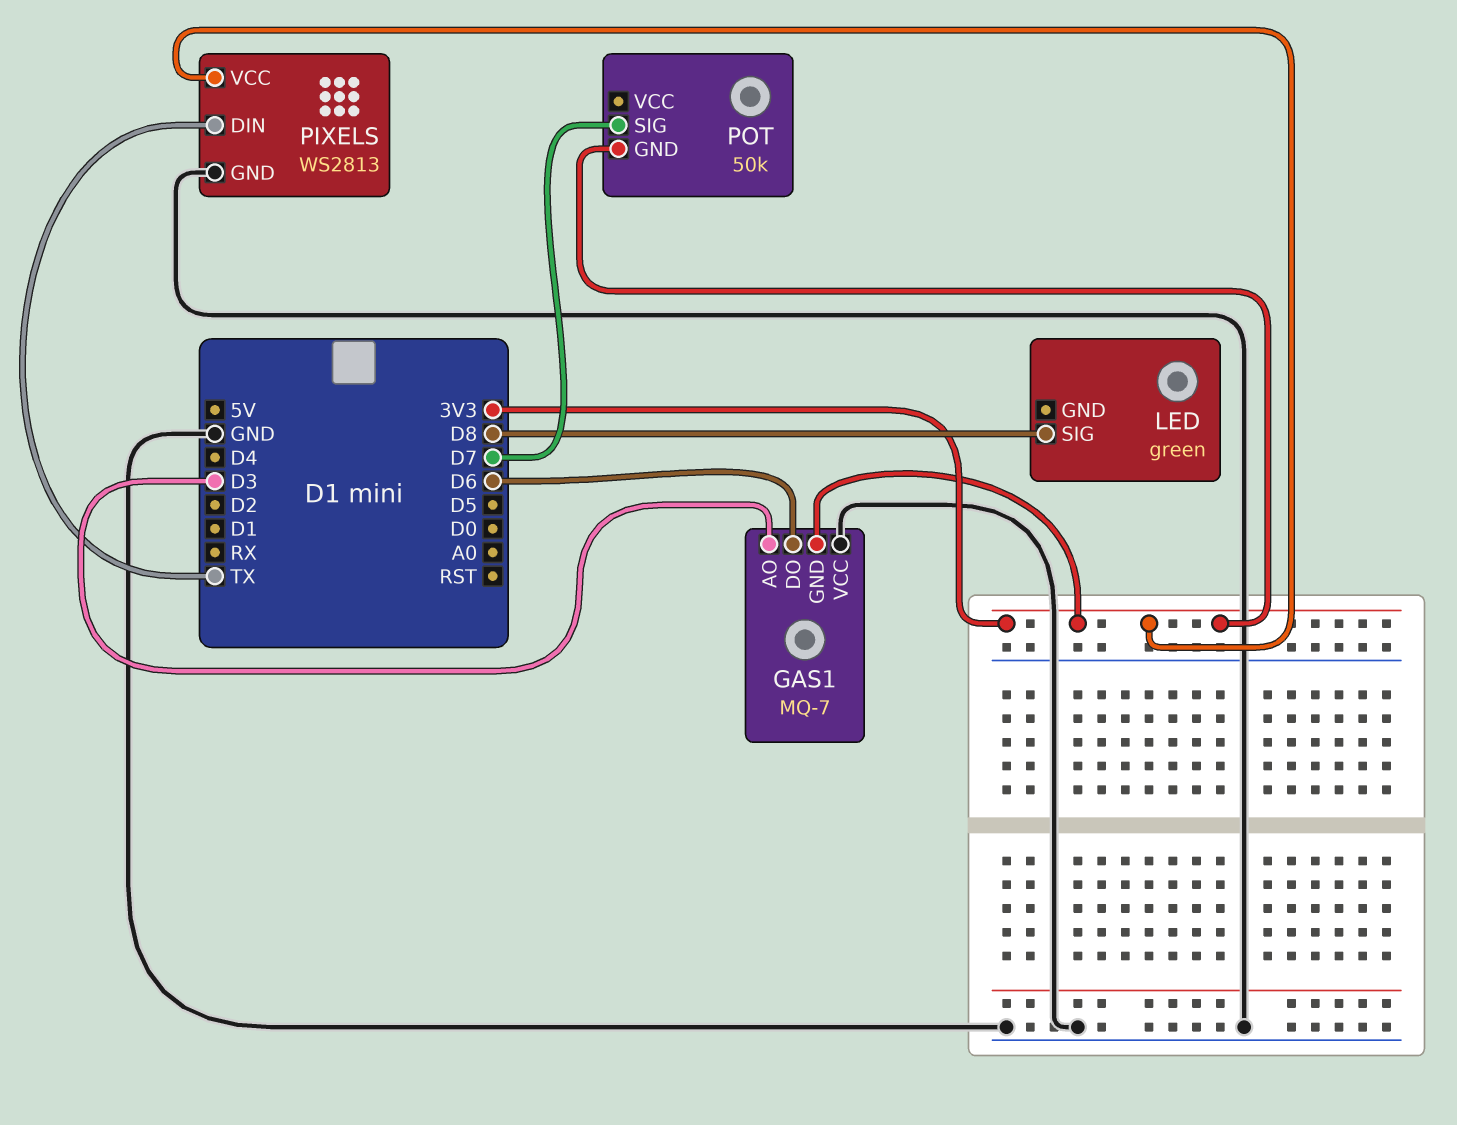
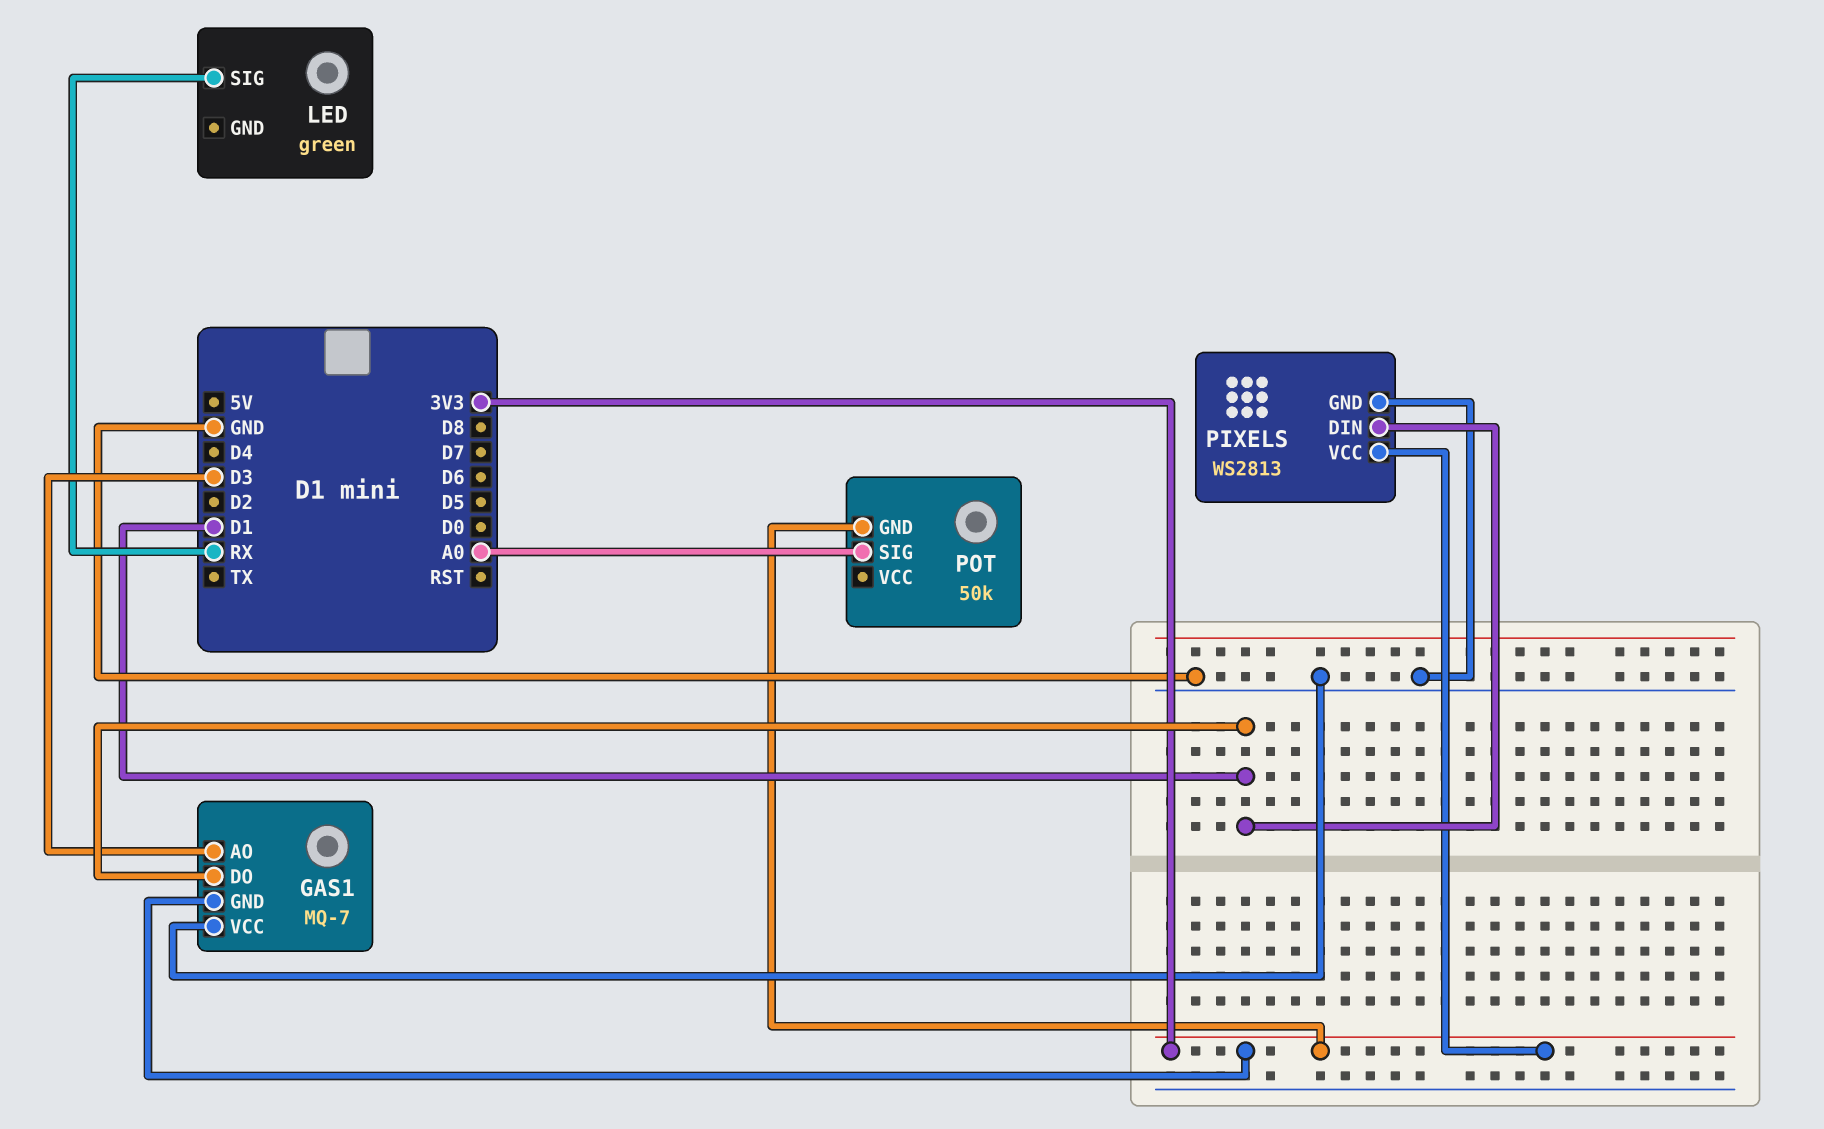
GAS1 pin DO: D6 -> D1
LED pin SIG: D8 -> RX
PIXELS pin DIN: TX -> D1
POT pin SIG: D7 -> A0

